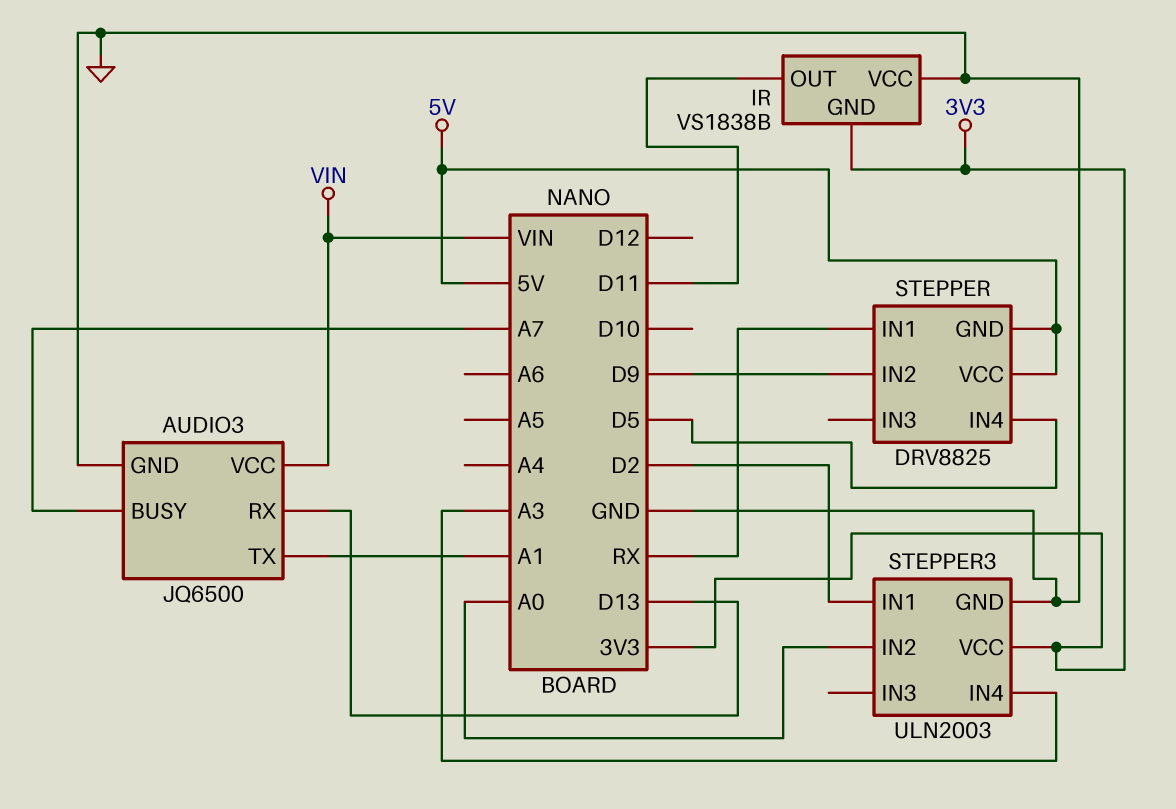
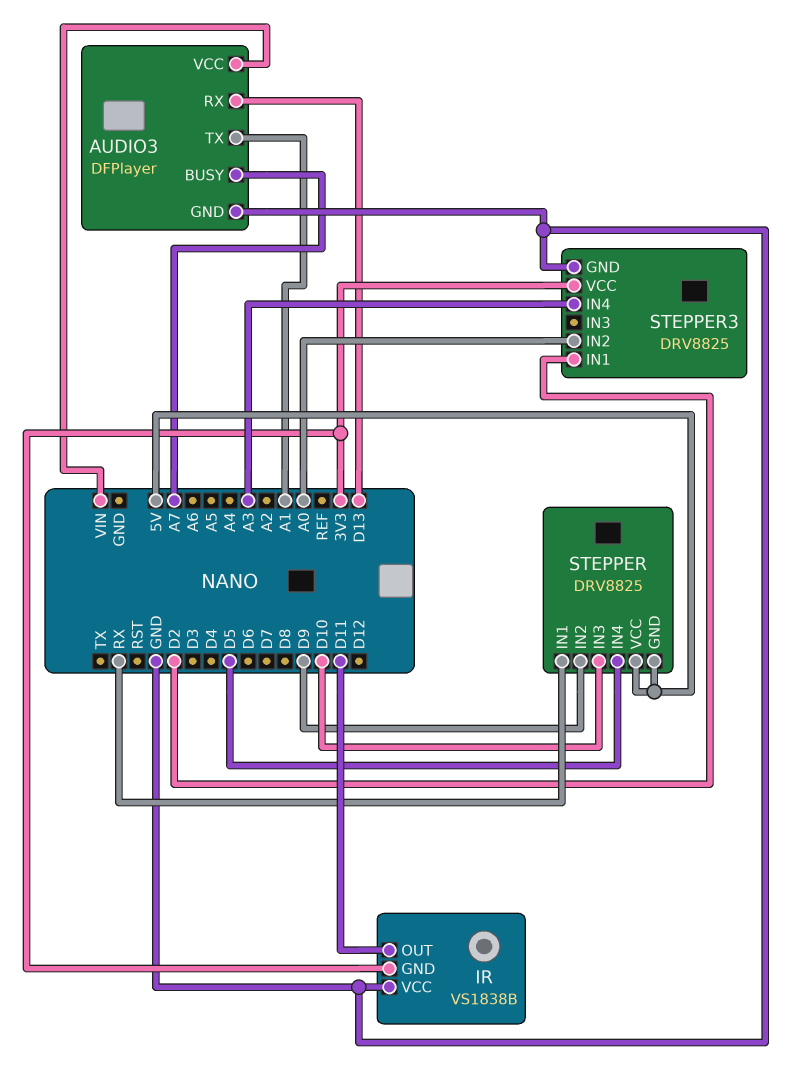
AUDIO3: JQ6500 -> DFPlayer
STEPPER pin IN3: none -> D10
STEPPER3: ULN2003 -> DRV8825

